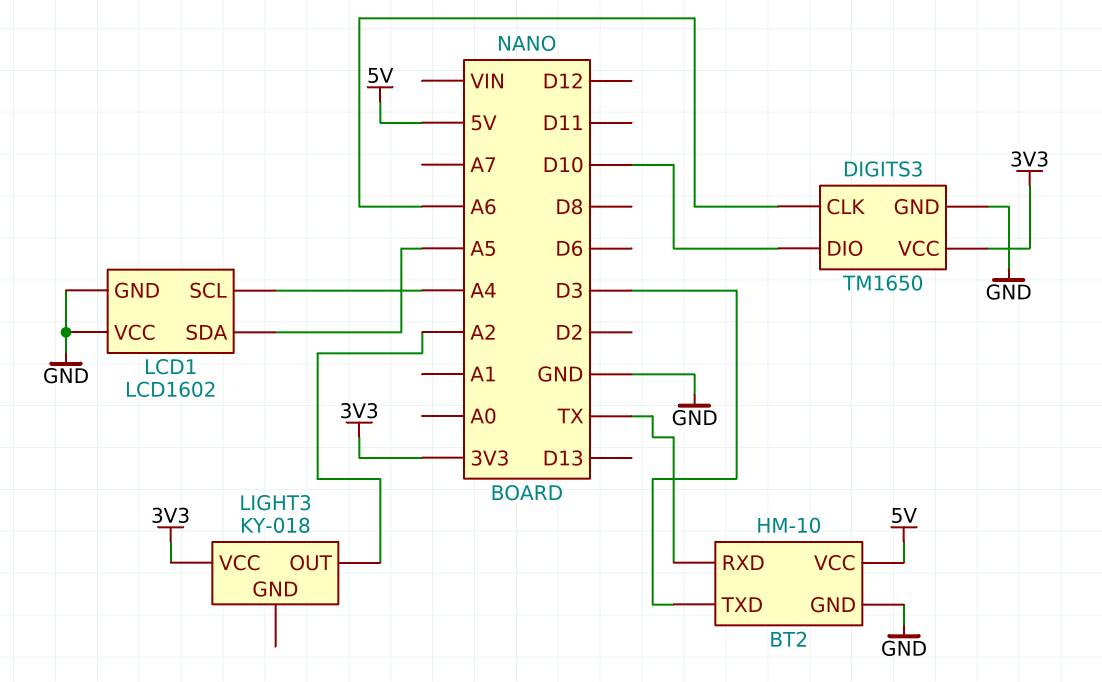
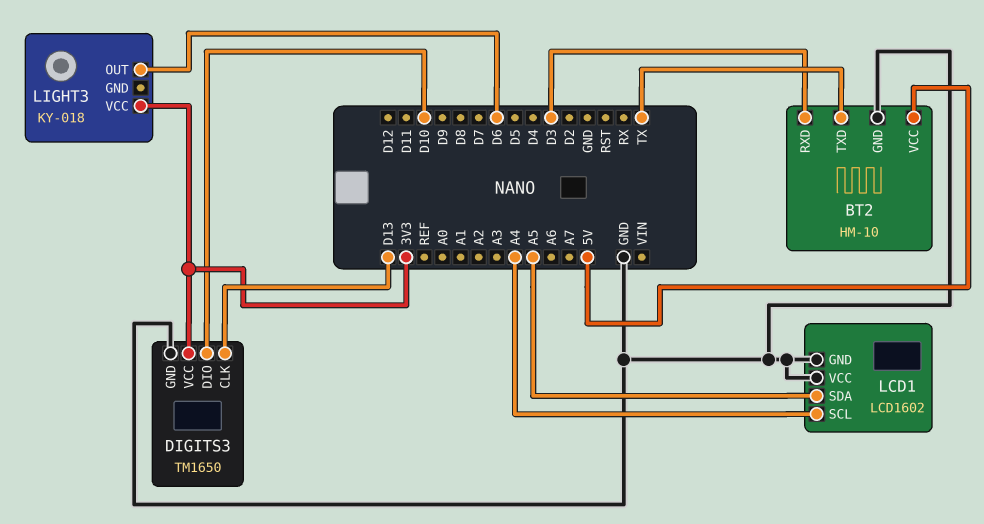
BT2 pin RXD: TX -> D3
BT2 pin TXD: D3 -> TX
DIGITS3 pin CLK: A6 -> D13
LIGHT3 pin OUT: A2 -> D6

